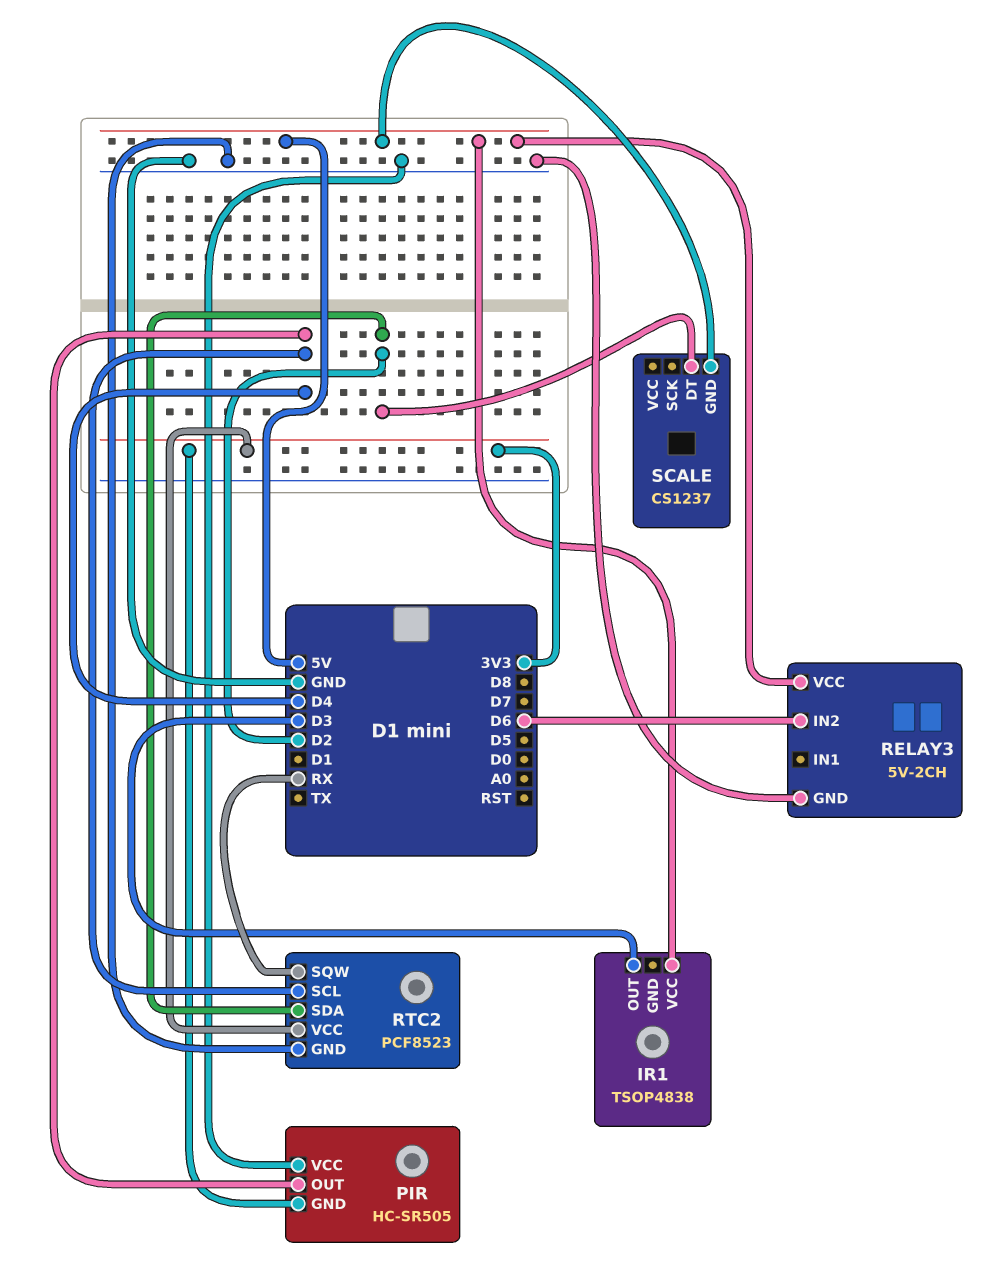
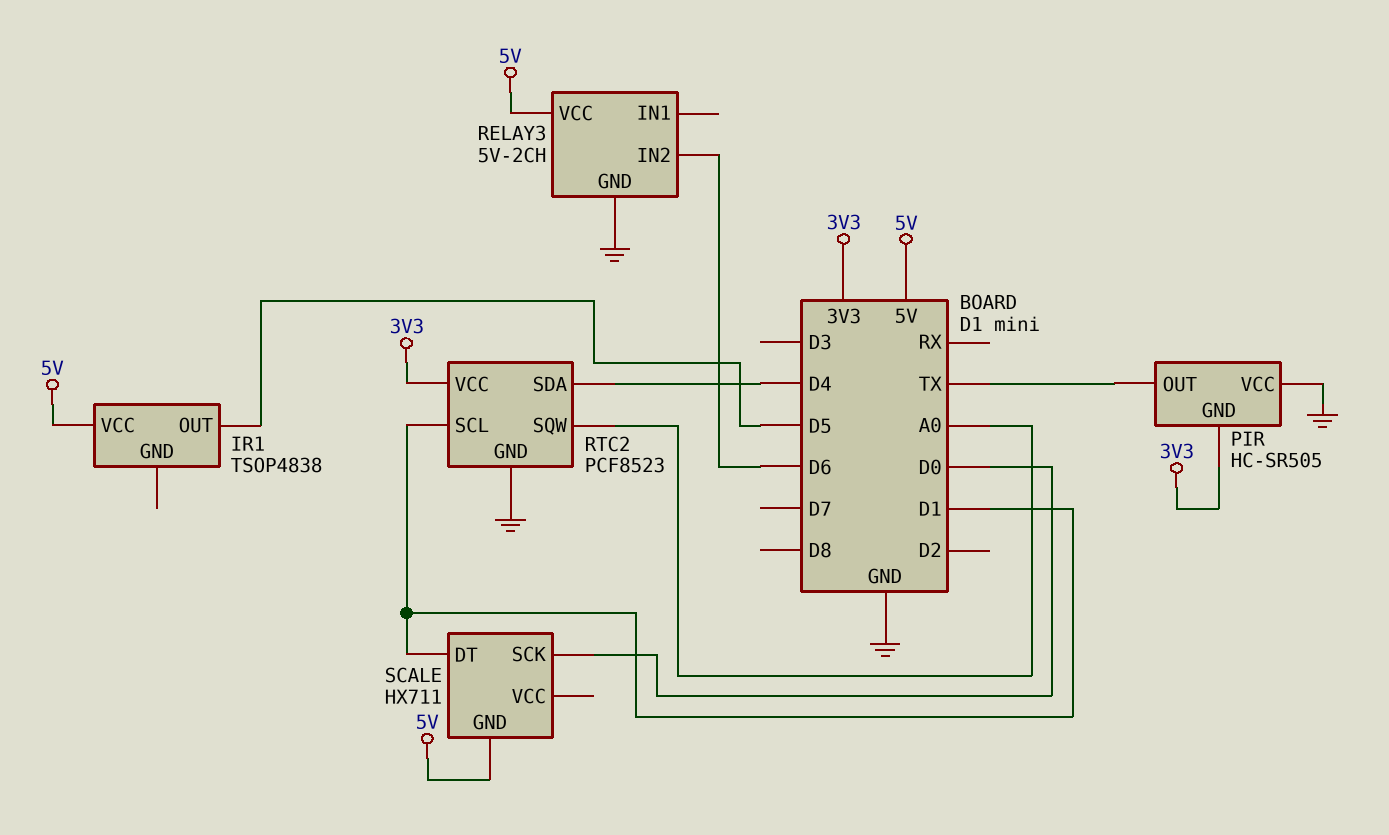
IR1 pin OUT: D3 -> D5
PIR pin OUT: D4 -> TX
RTC2 pin SCL: D4 -> D1
RTC2 pin SDA: D2 -> D4
RTC2 pin SQW: RX -> A0
SCALE: CS1237 -> HX711
SCALE pin DT: D2 -> D1
SCALE pin SCK: none -> D0

